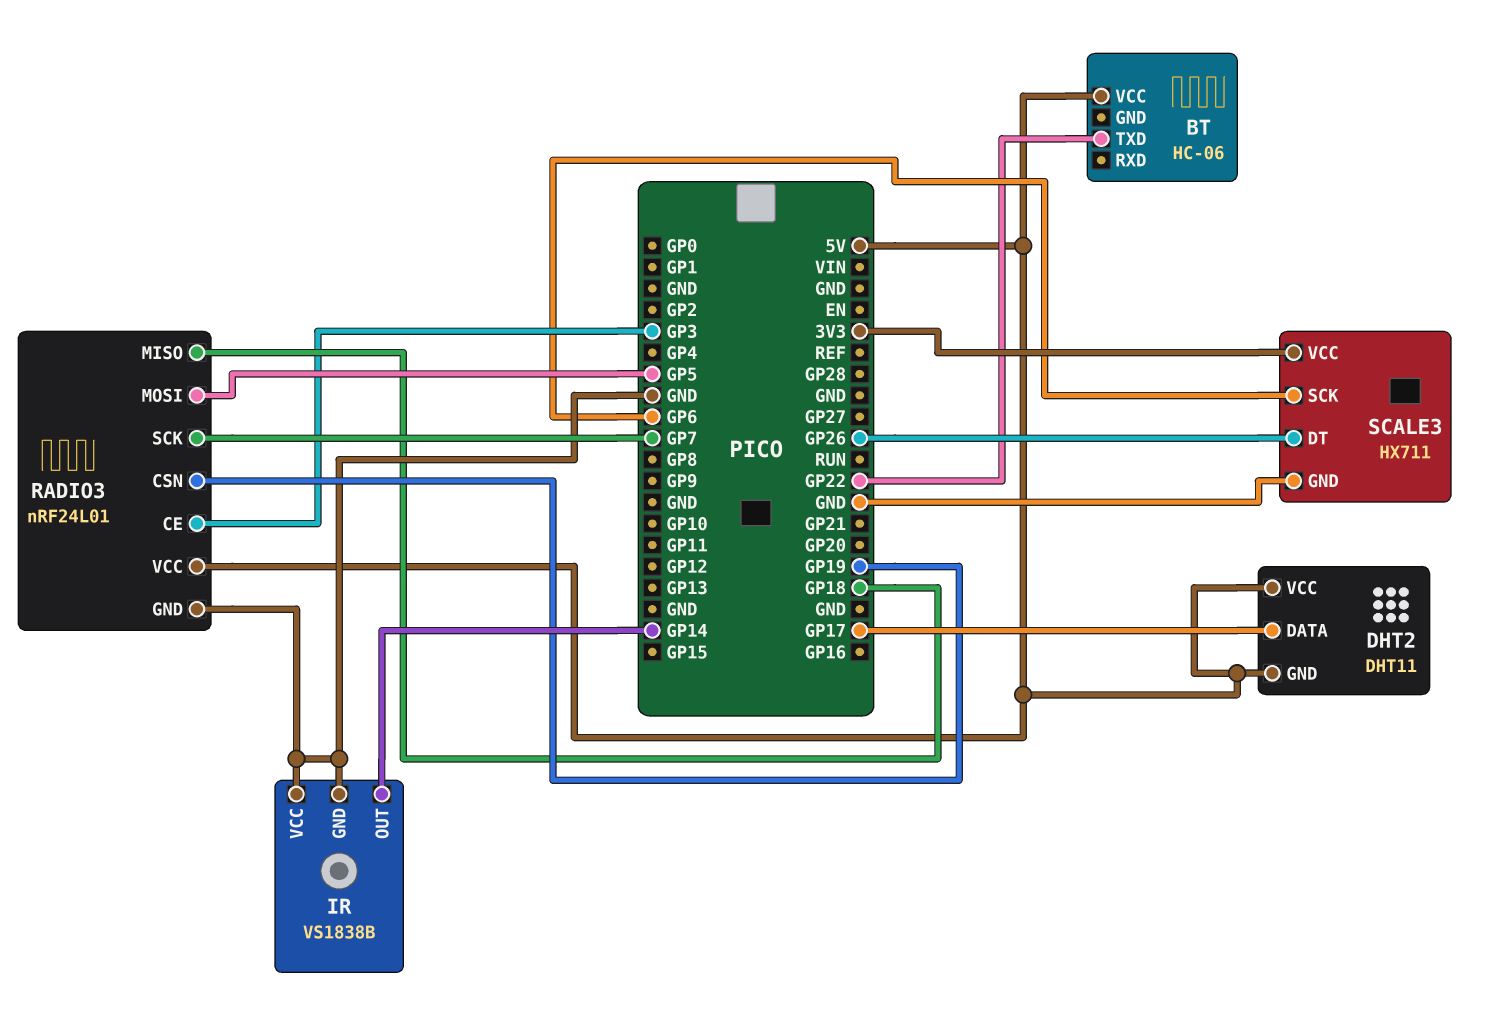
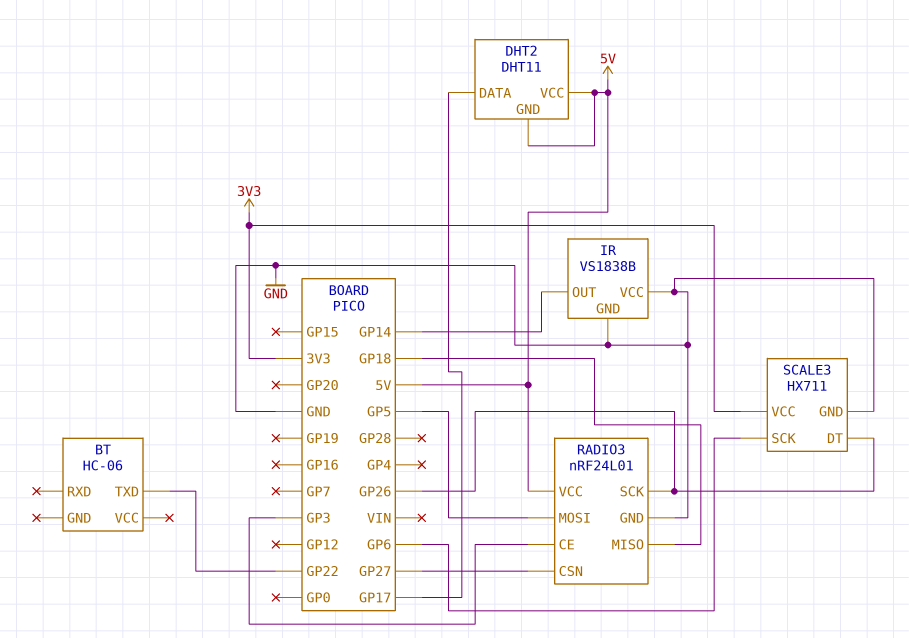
BT pin VCC: 5V -> none
RADIO3 pin CSN: GP19 -> GP27
RADIO3 pin SCK: GP7 -> GP26

